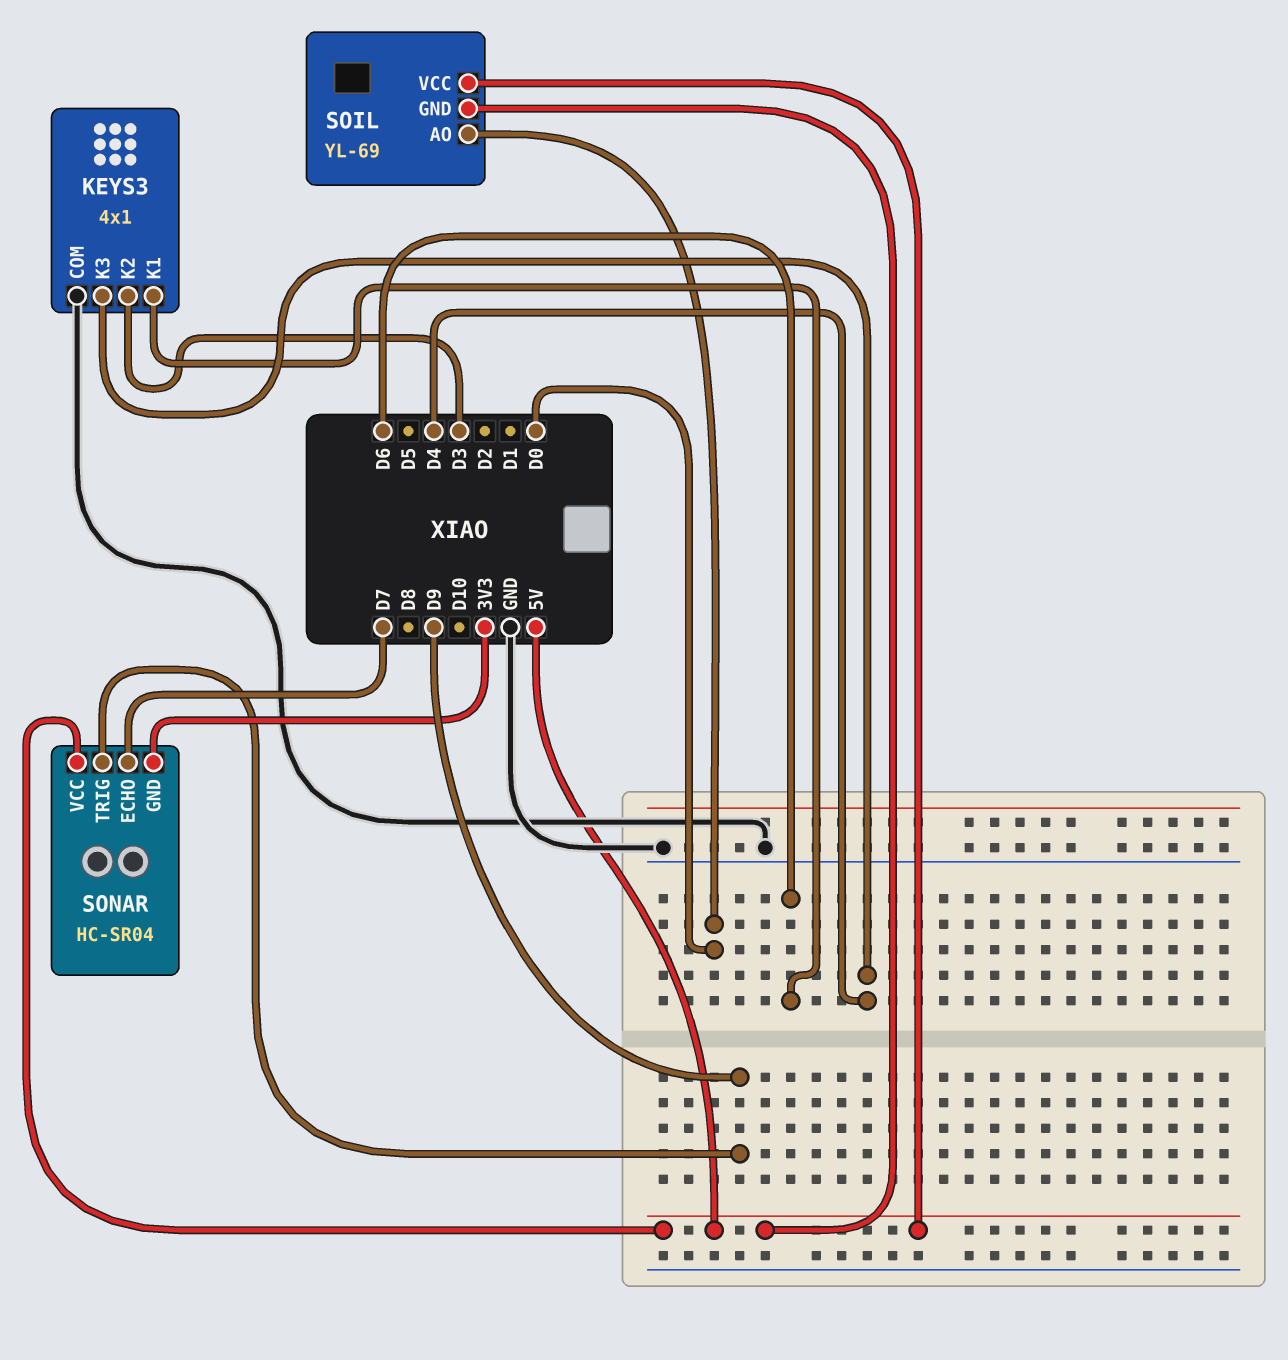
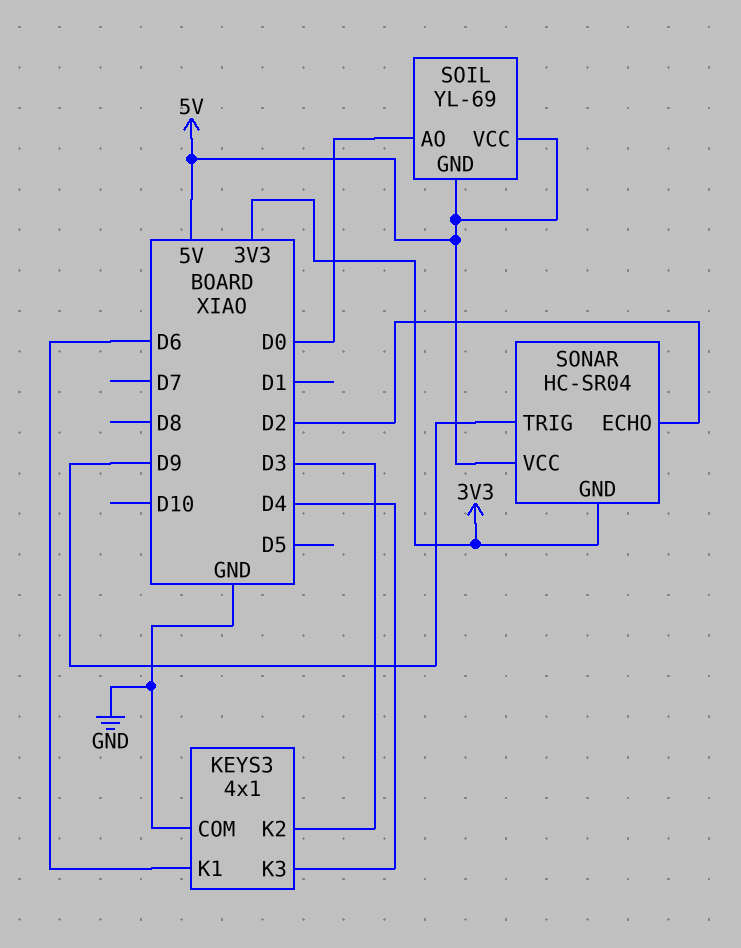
SONAR pin ECHO: D7 -> D2

